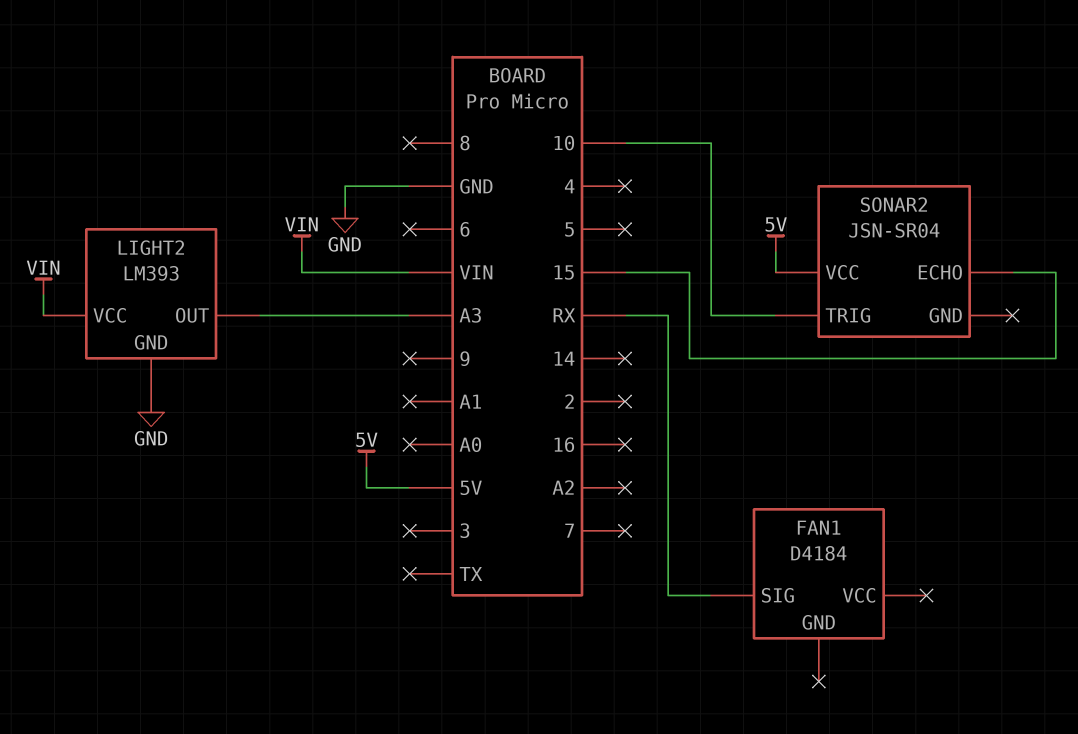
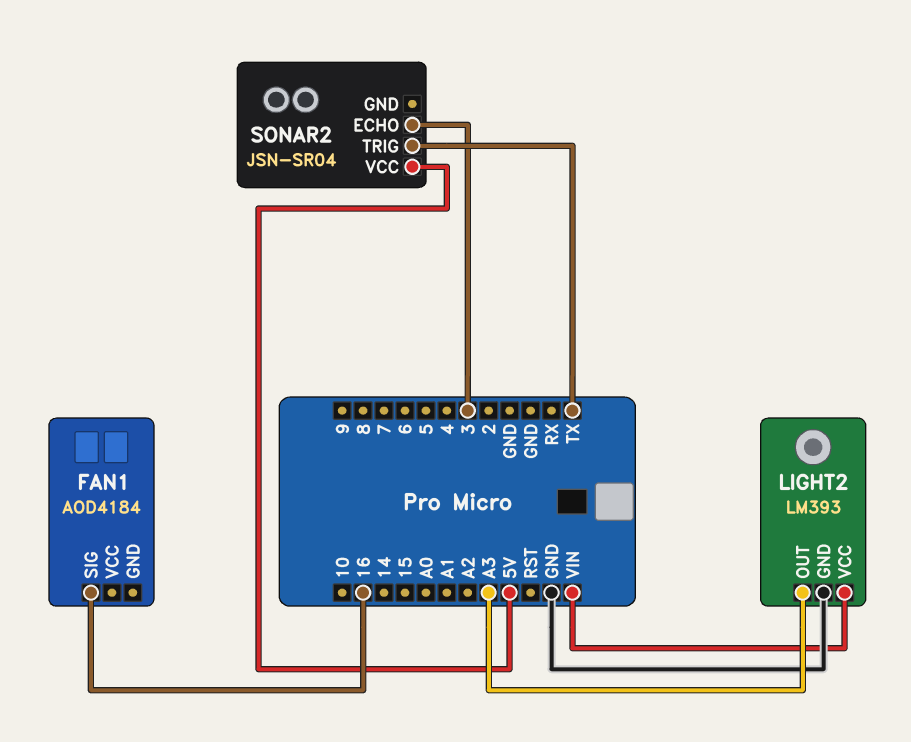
FAN1: D4184 -> AOD4184
FAN1 pin SIG: RX -> 16
SONAR2 pin ECHO: 15 -> 3
SONAR2 pin TRIG: 10 -> TX

